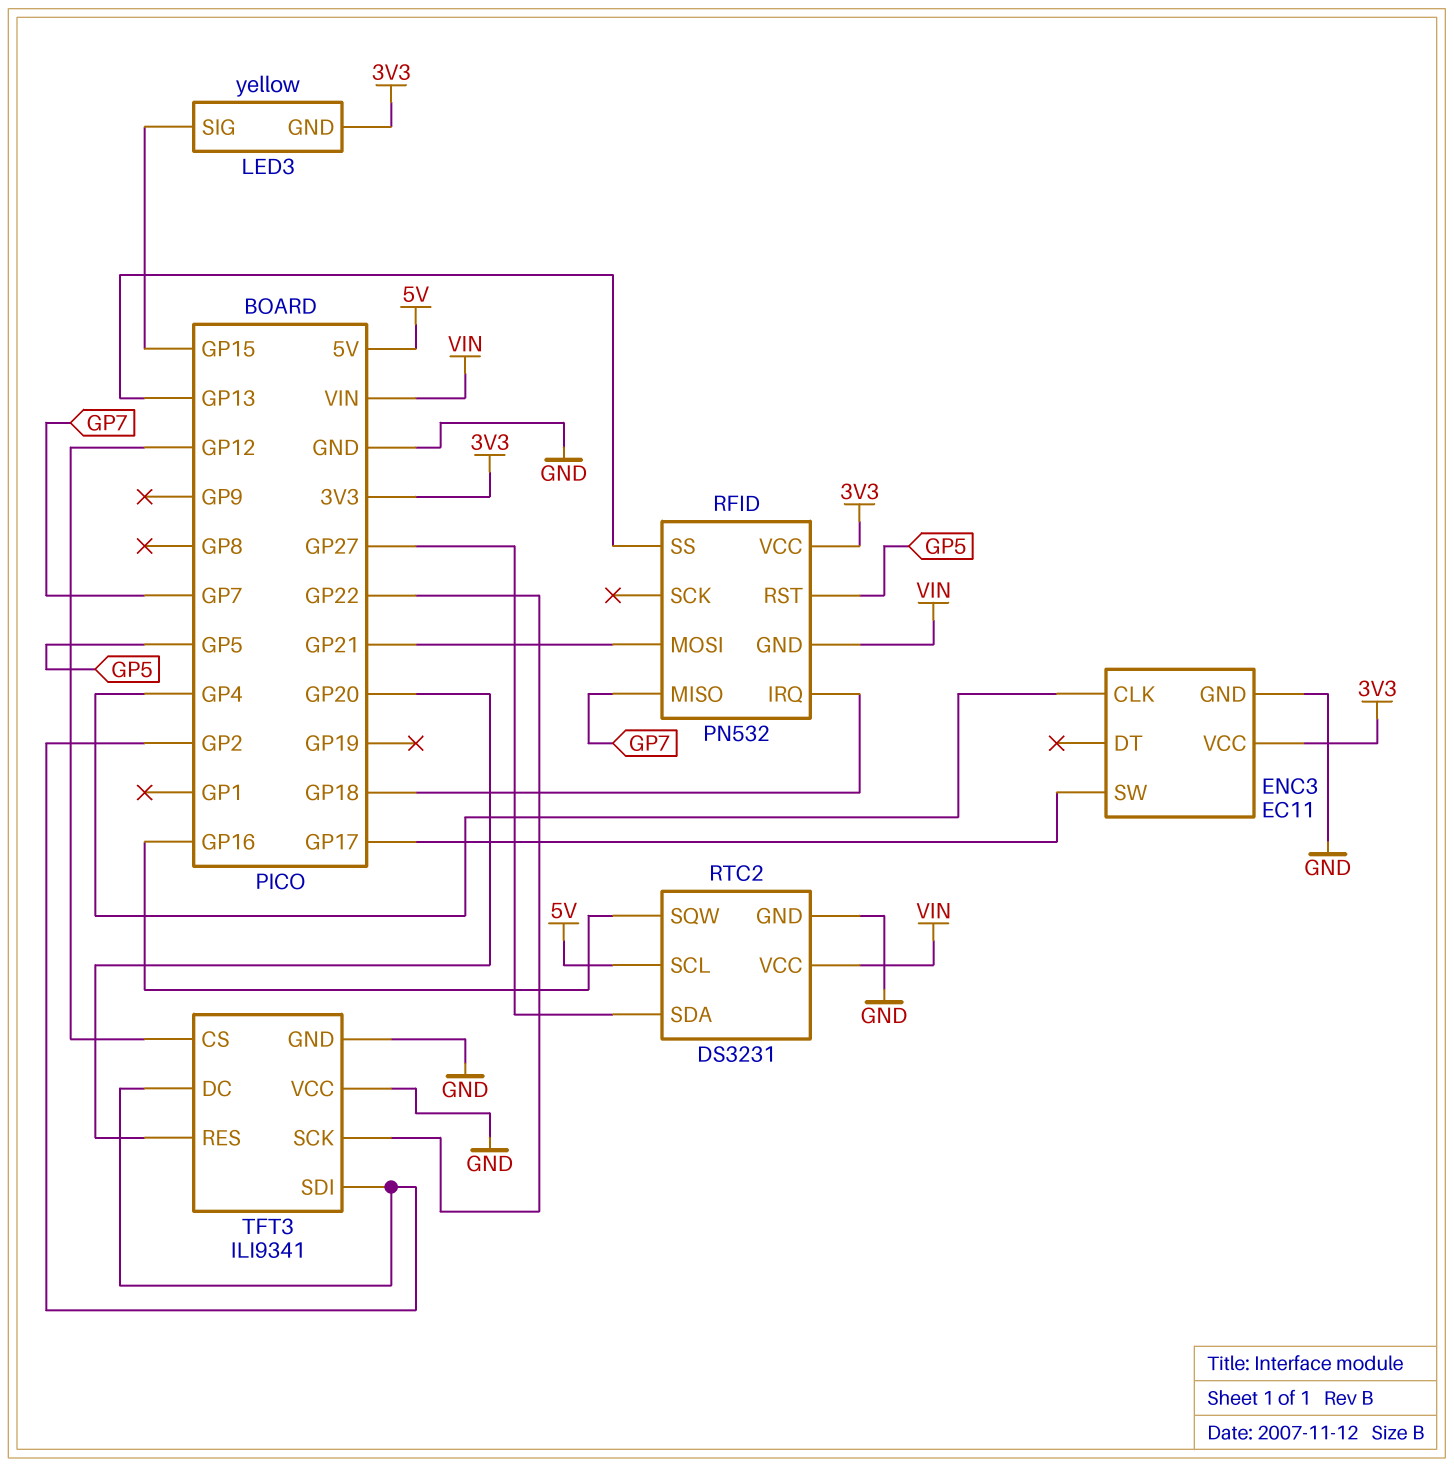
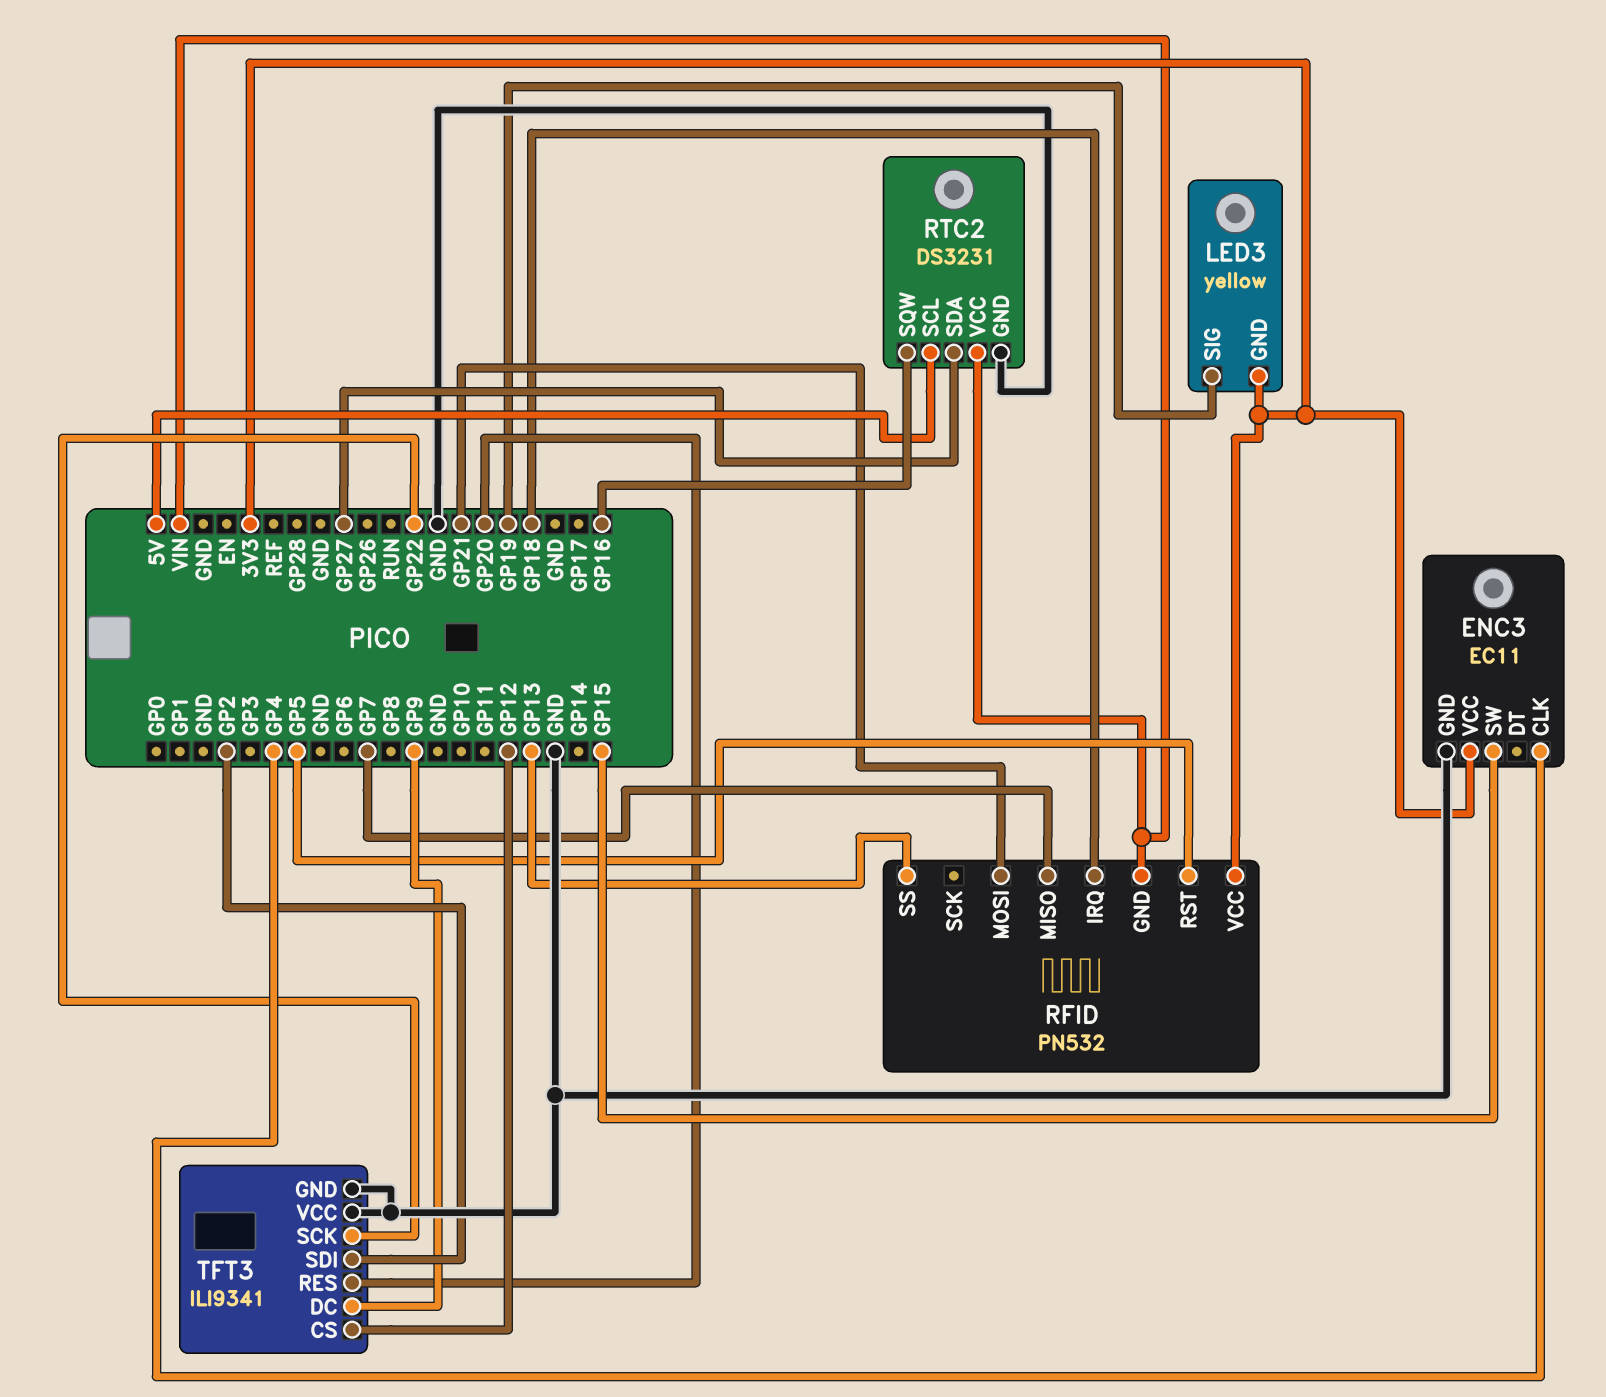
ENC3 pin SW: GP17 -> GP15
LED3 pin SIG: GP15 -> GP19
TFT3 pin DC: GP2 -> GP9

